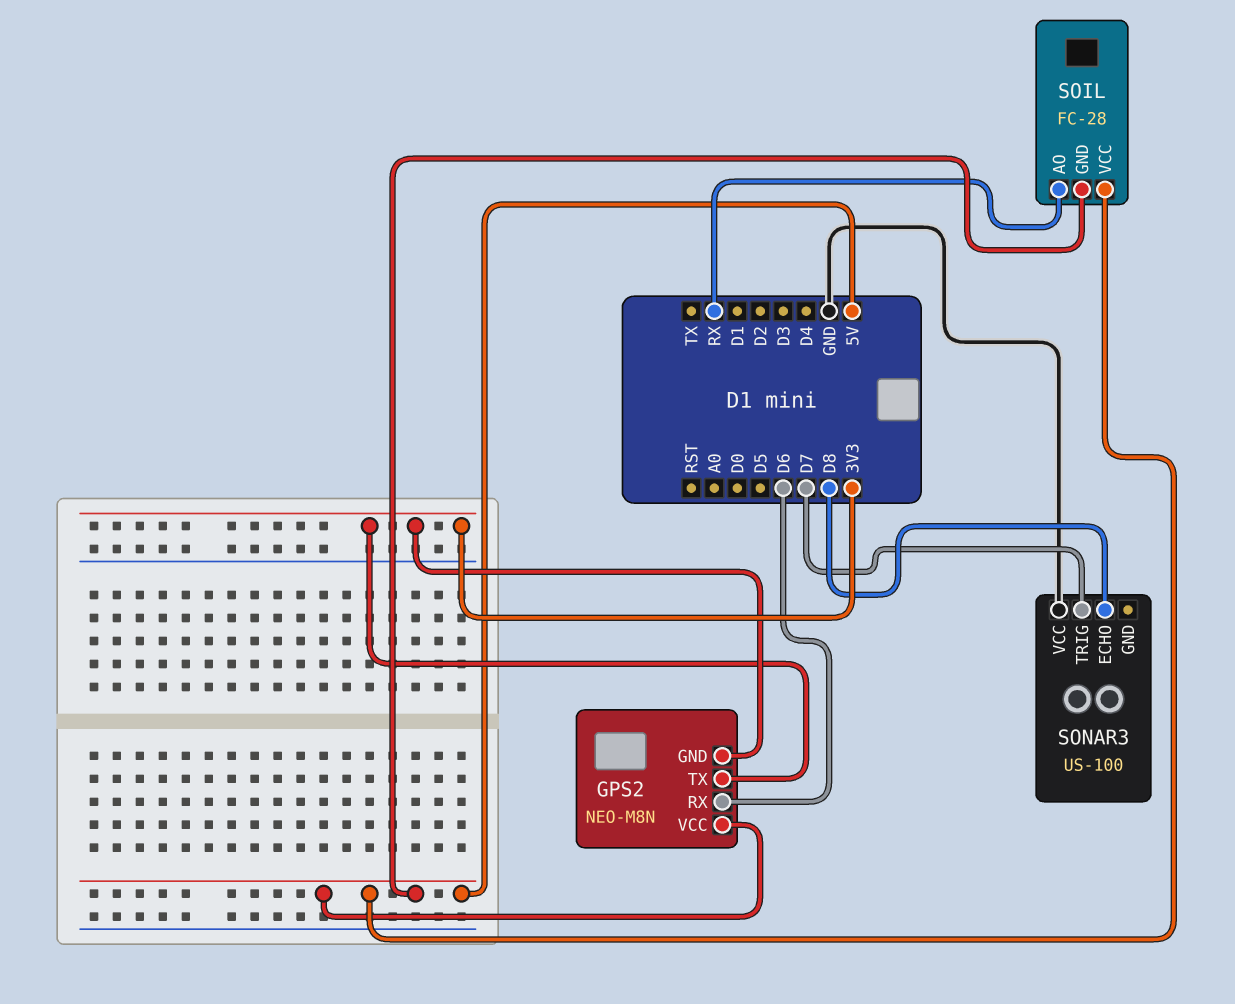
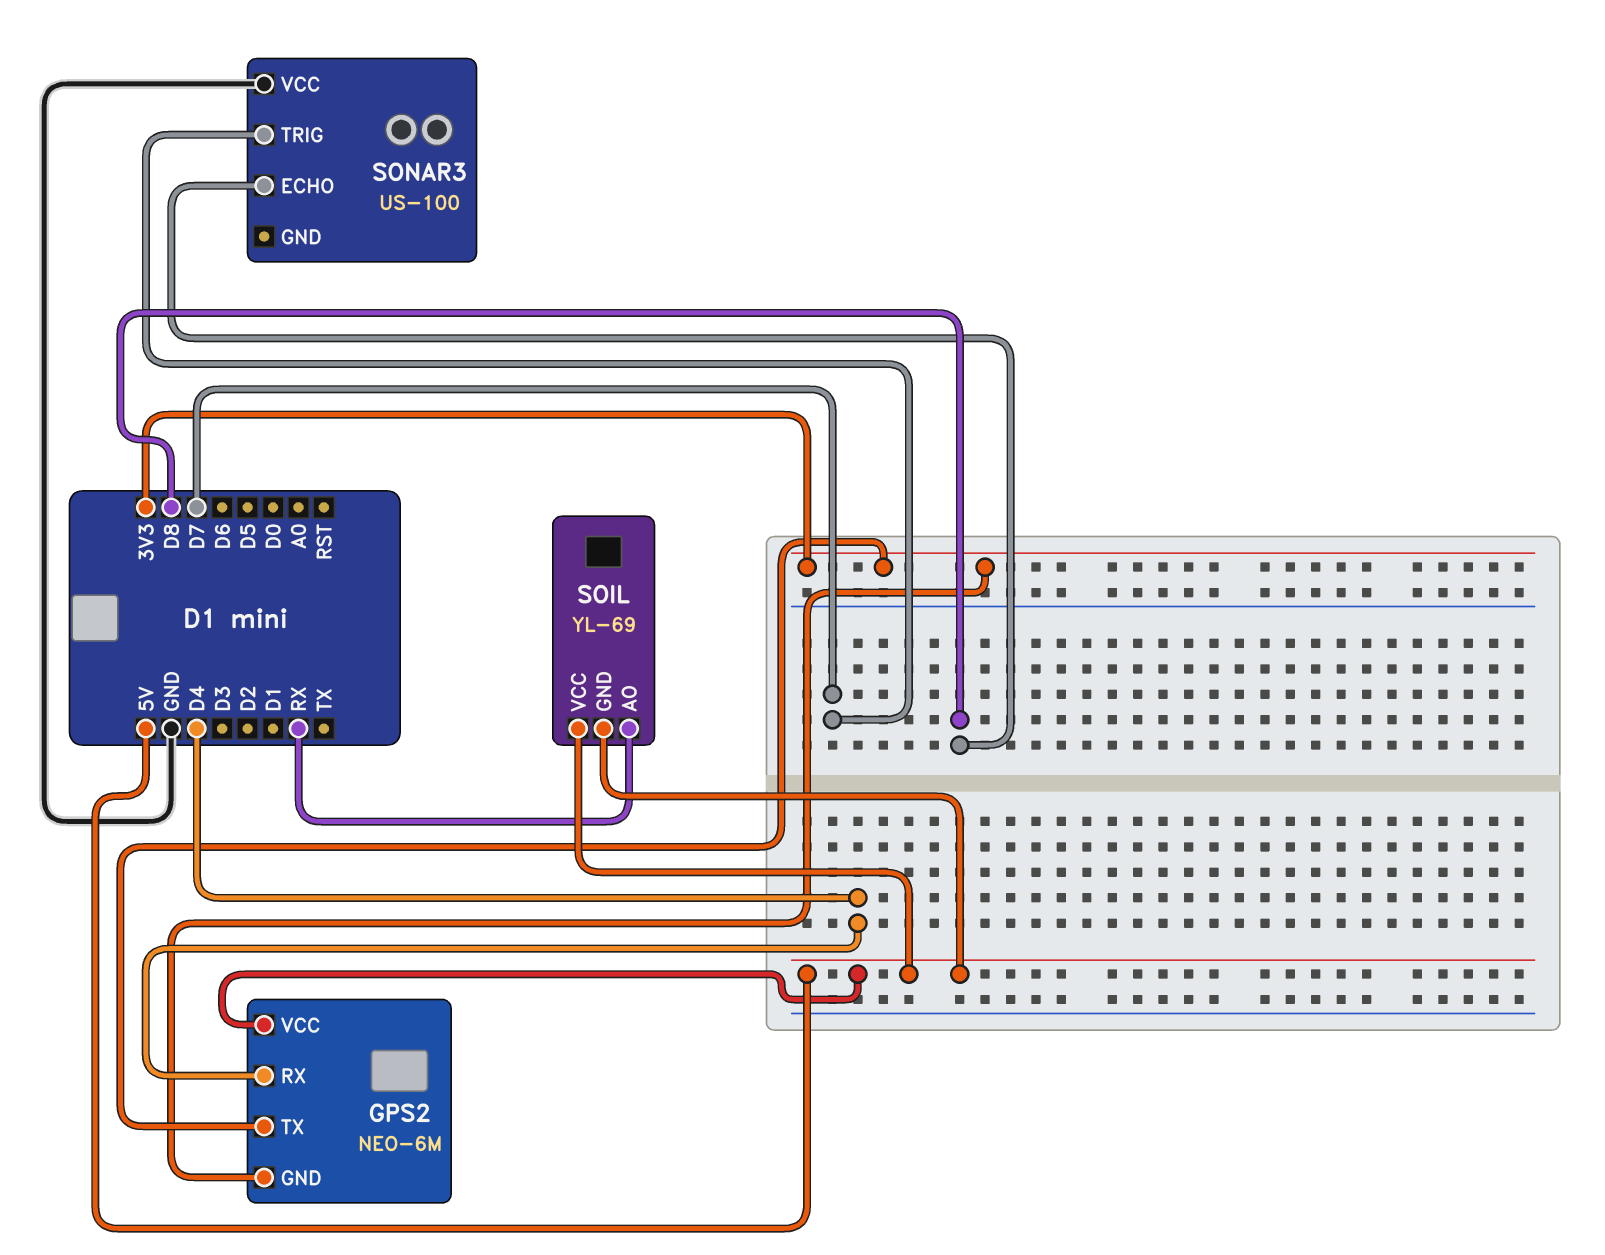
GPS2: NEO-M8N -> NEO-6M
GPS2 pin RX: D6 -> D4
SOIL: FC-28 -> YL-69

